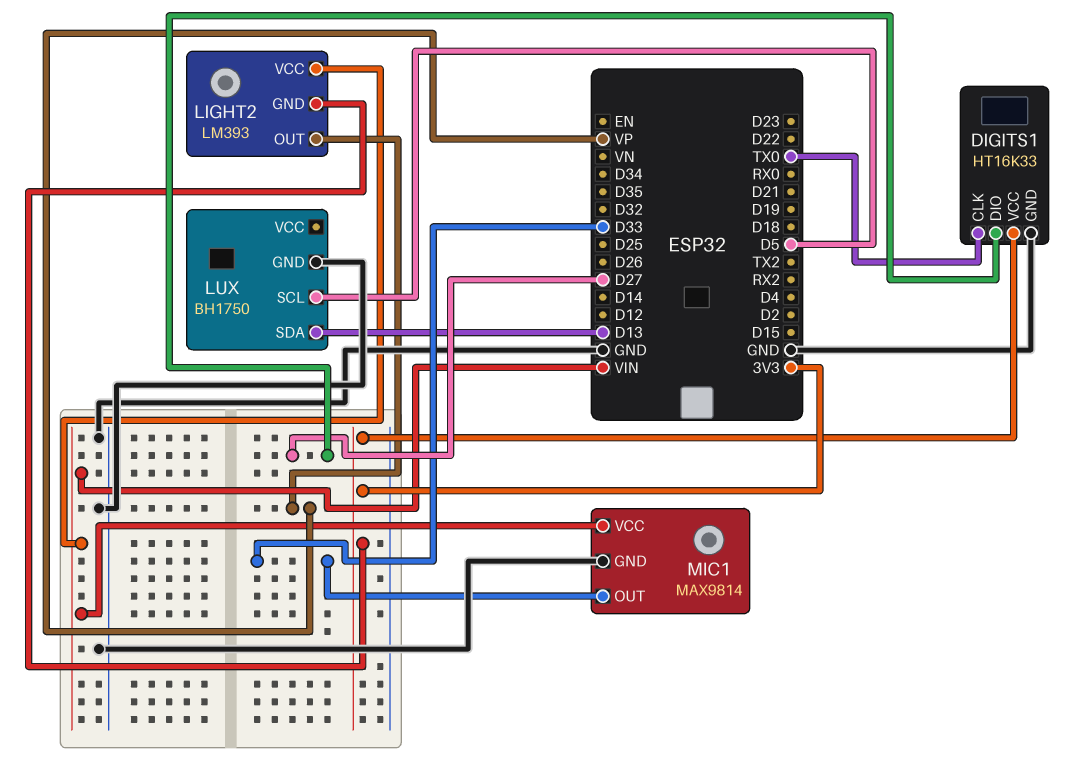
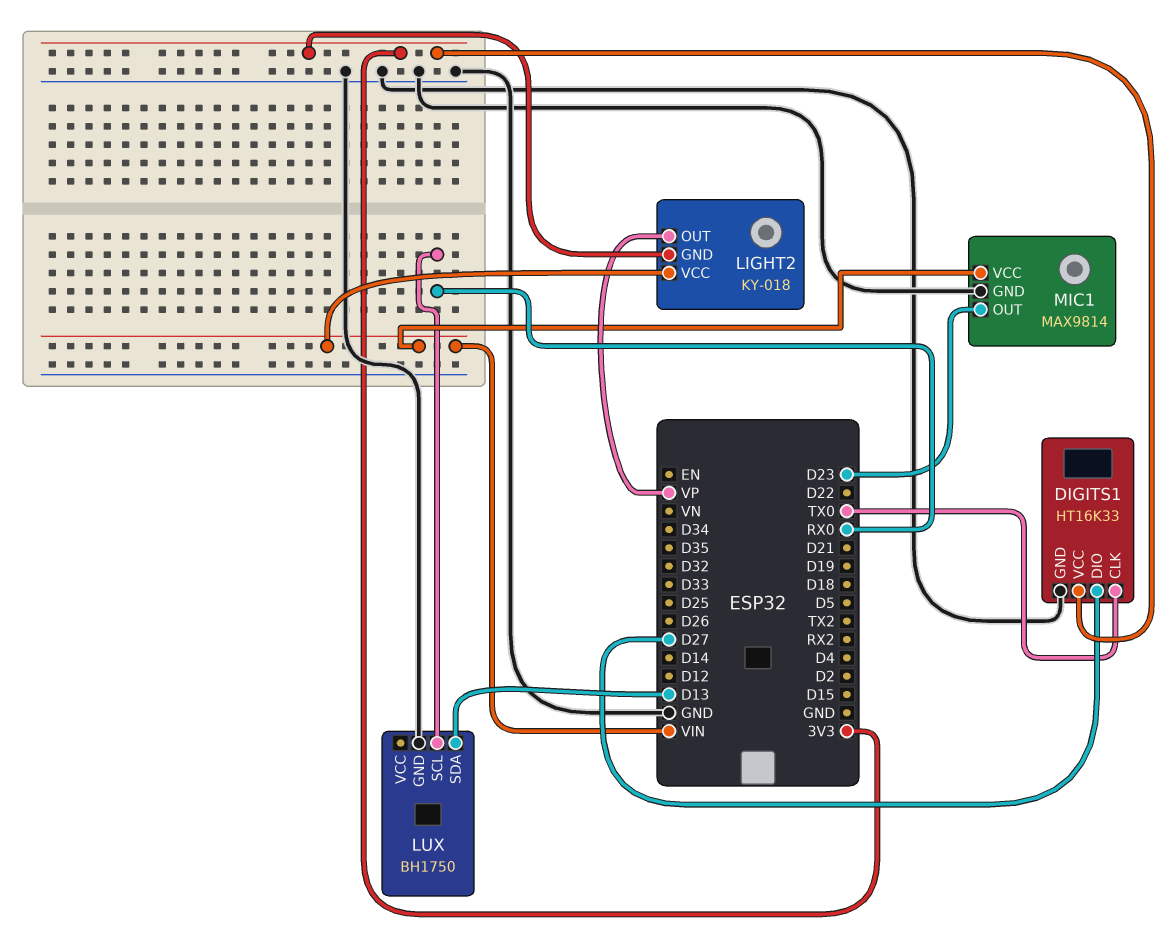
LIGHT2: LM393 -> KY-018
LUX pin SCL: D5 -> RX0
MIC1 pin OUT: D33 -> D23

